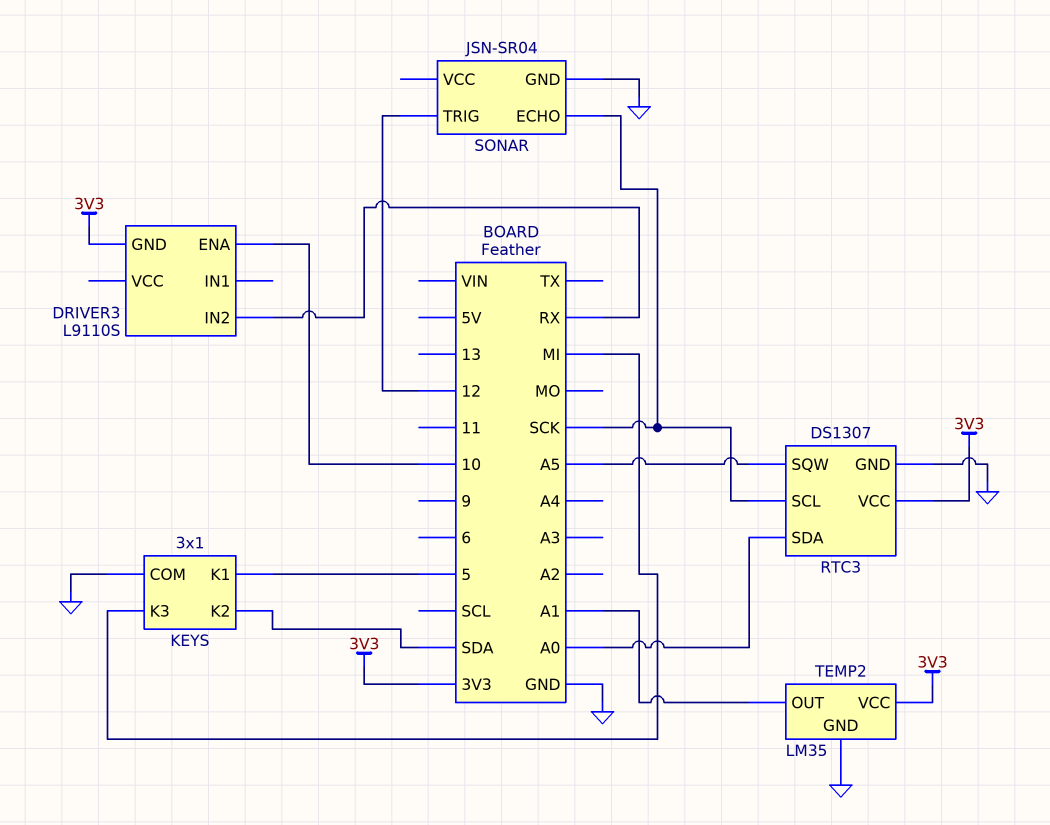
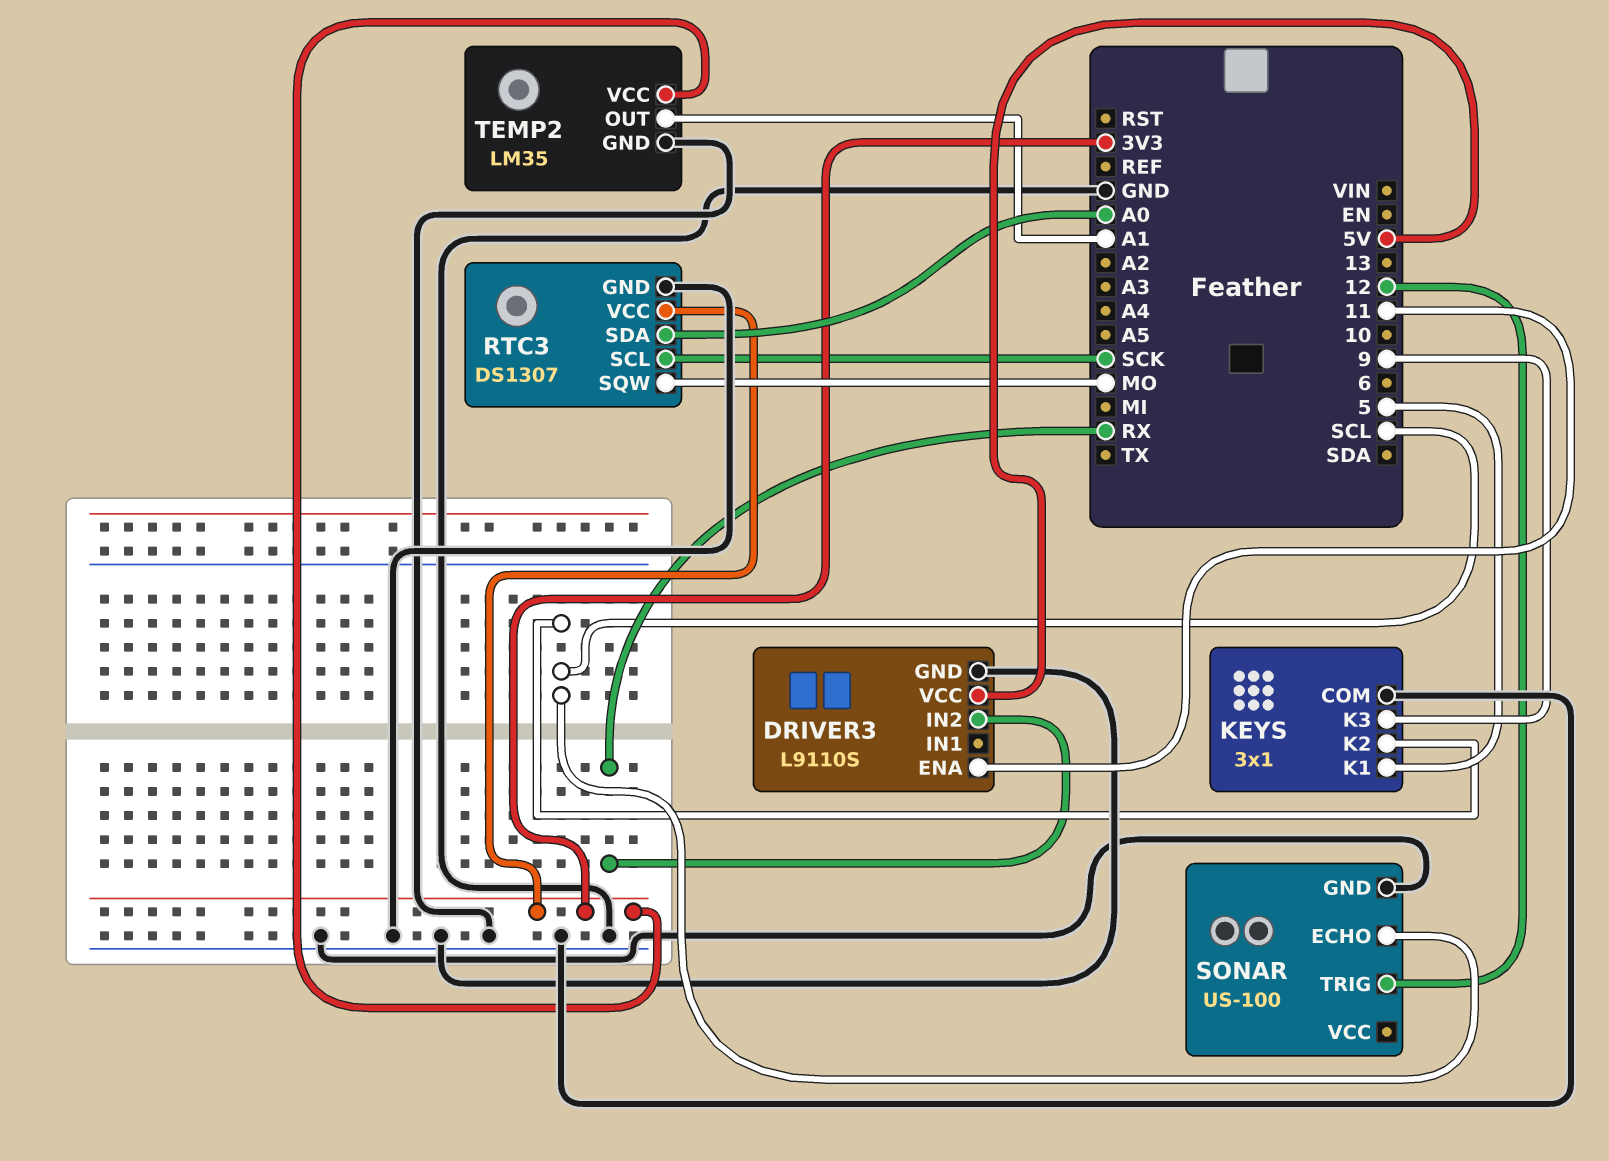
DRIVER3 pin ENA: 10 -> 11
DRIVER3 pin GND: 3V3 -> GND
DRIVER3 pin VCC: none -> 5V
KEYS pin K2: SDA -> SCL
KEYS pin K3: MI -> 9
RTC3 pin SQW: A5 -> MO
SONAR: JSN-SR04 -> US-100
SONAR pin ECHO: SCK -> SCL

